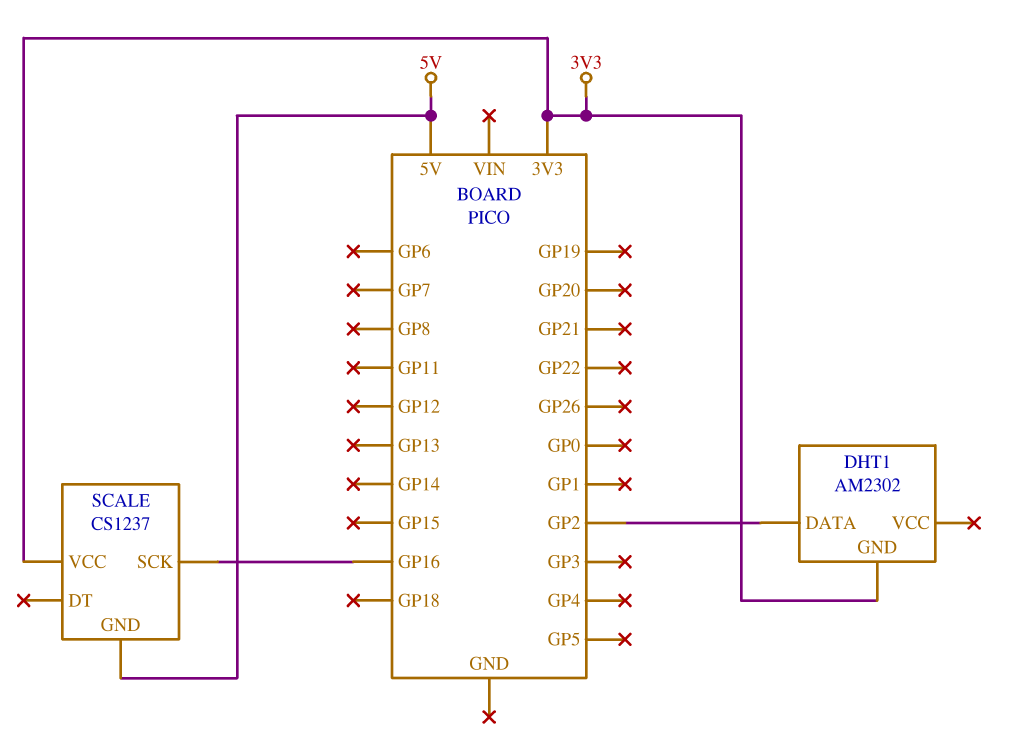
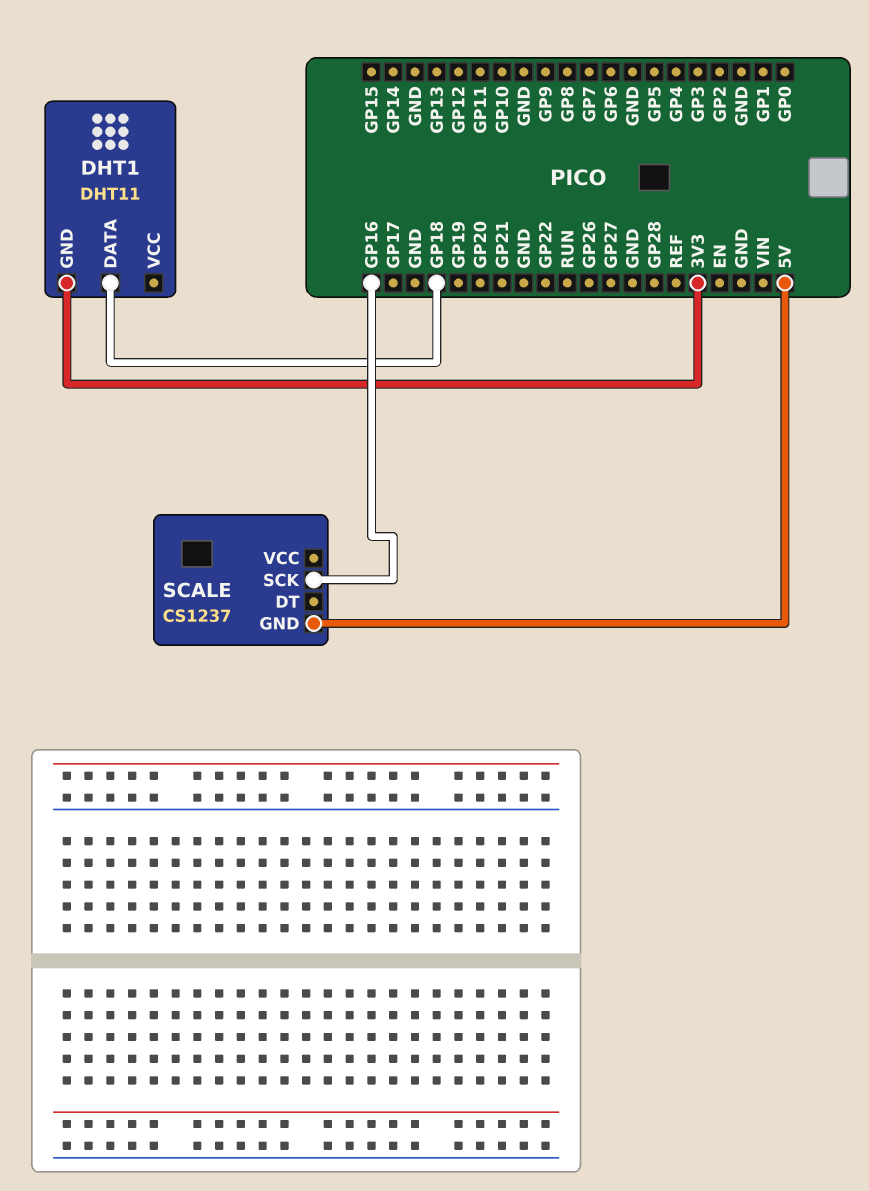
DHT1: AM2302 -> DHT11
DHT1 pin DATA: GP2 -> GP18
SCALE pin VCC: 3V3 -> none

